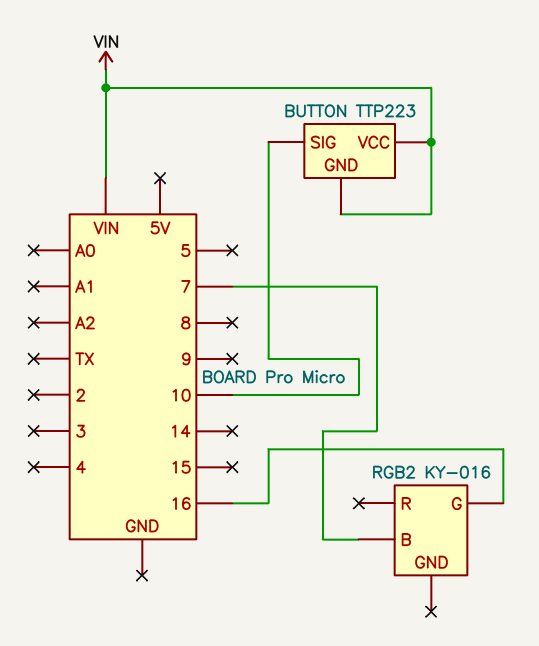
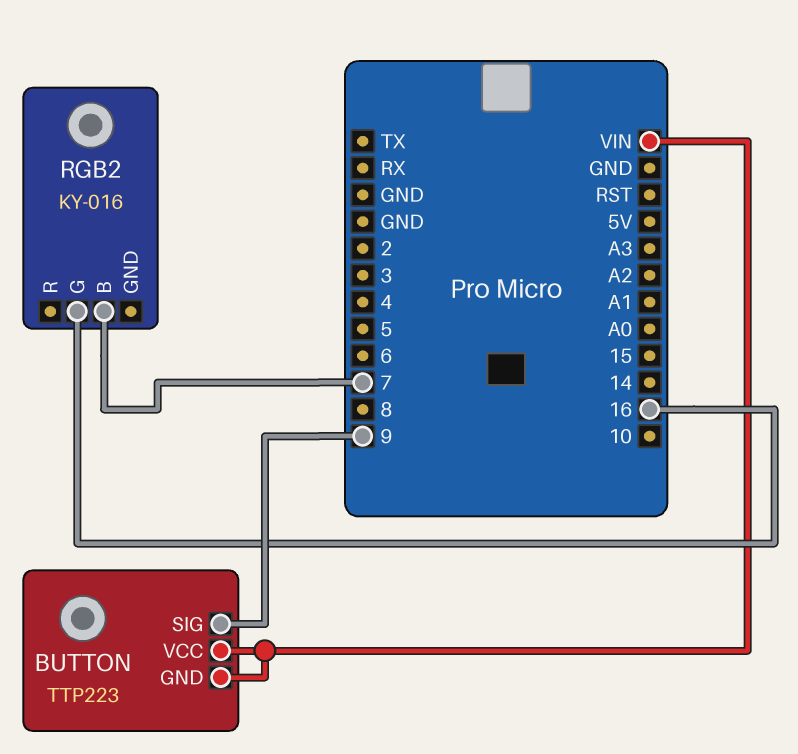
BUTTON pin SIG: 10 -> 9

